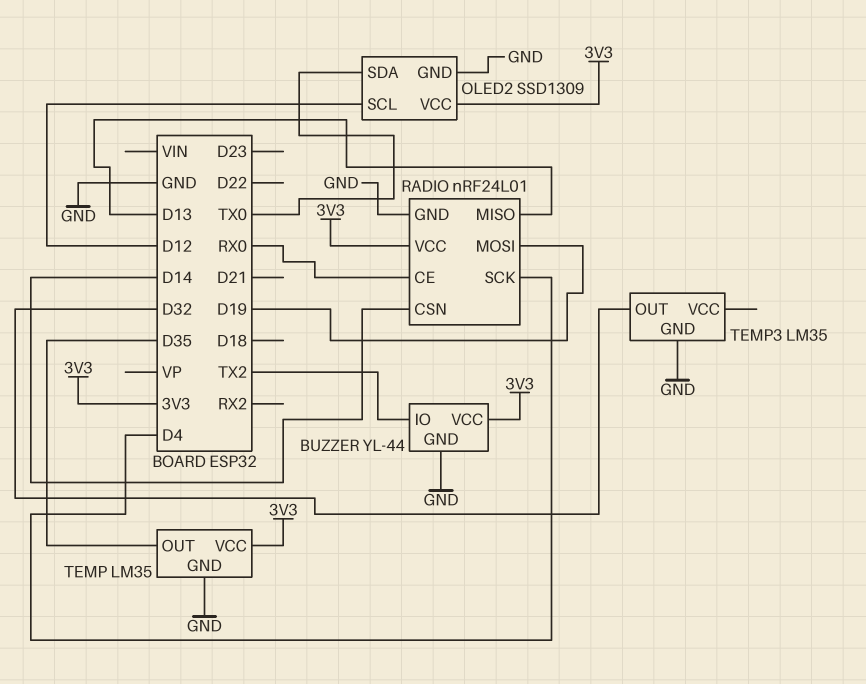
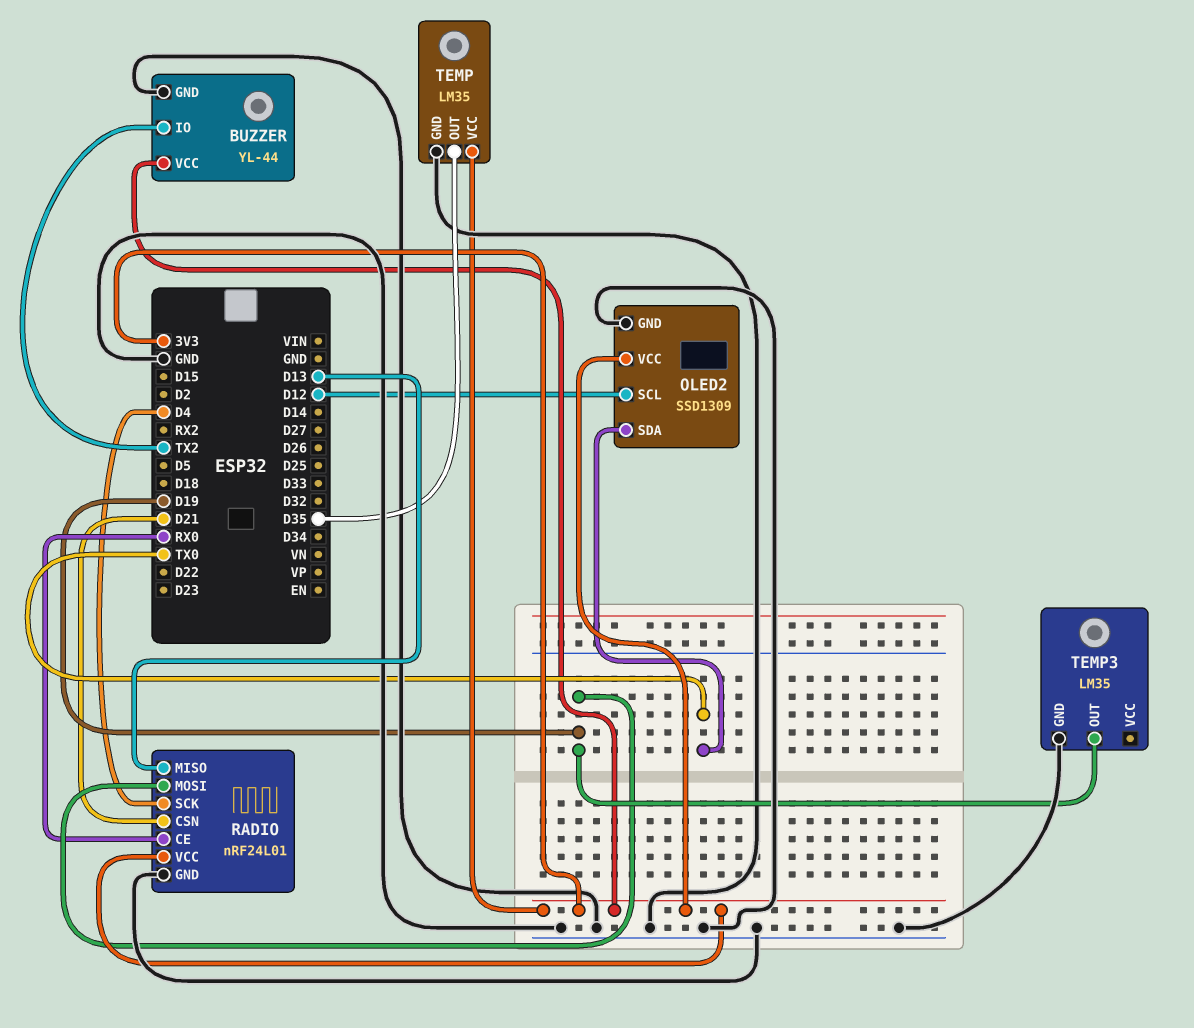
RADIO pin CSN: D14 -> D21
TEMP3 pin OUT: D32 -> D19

